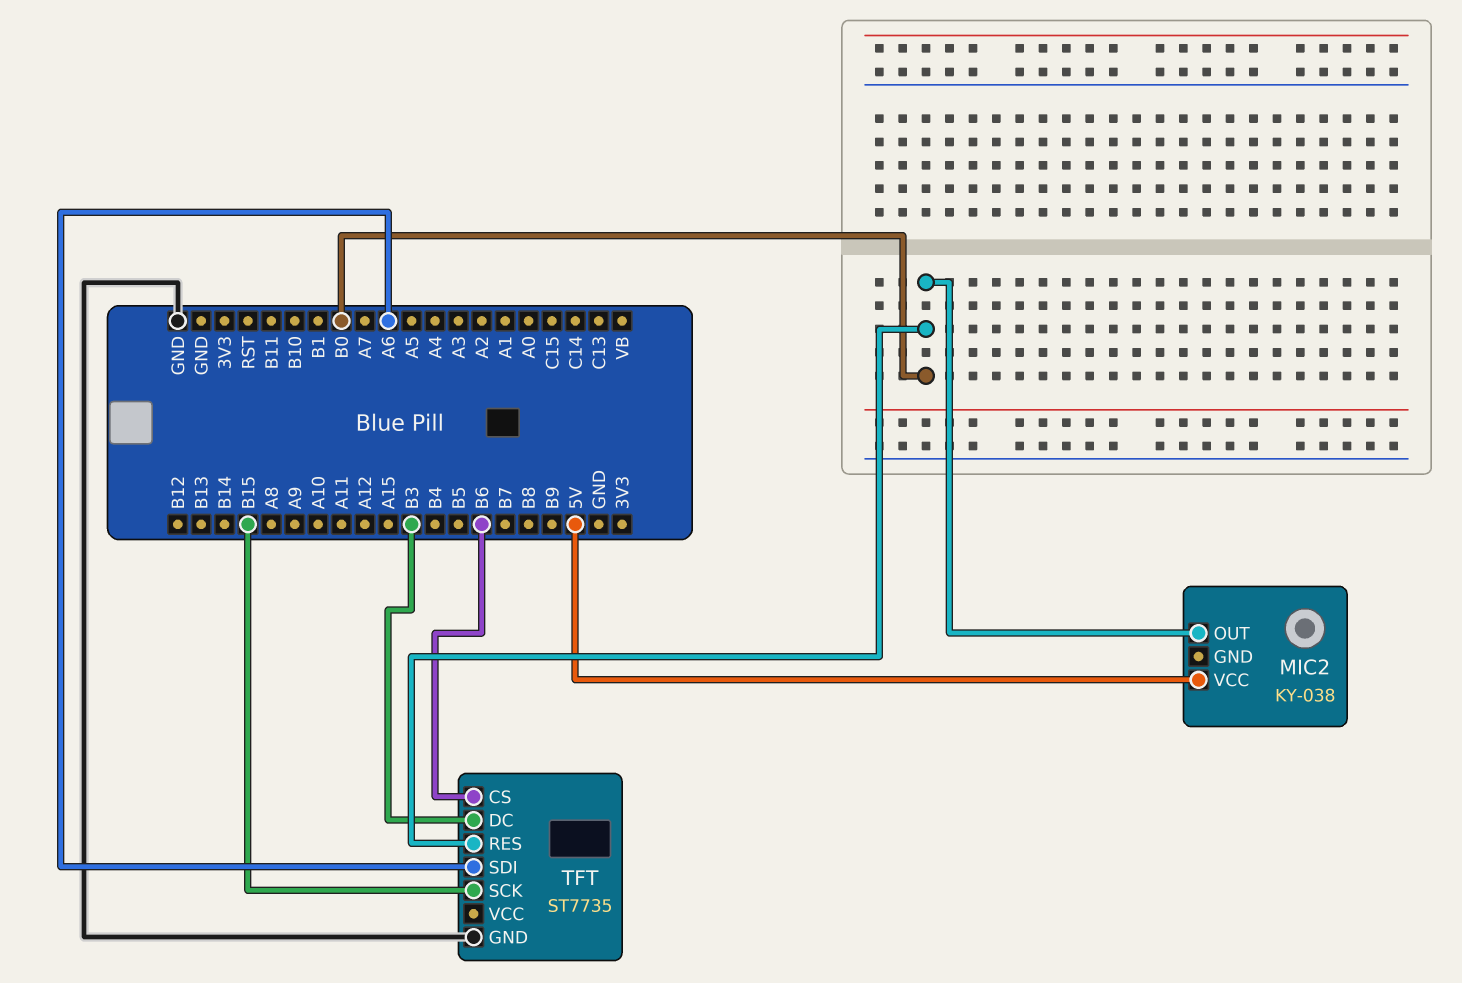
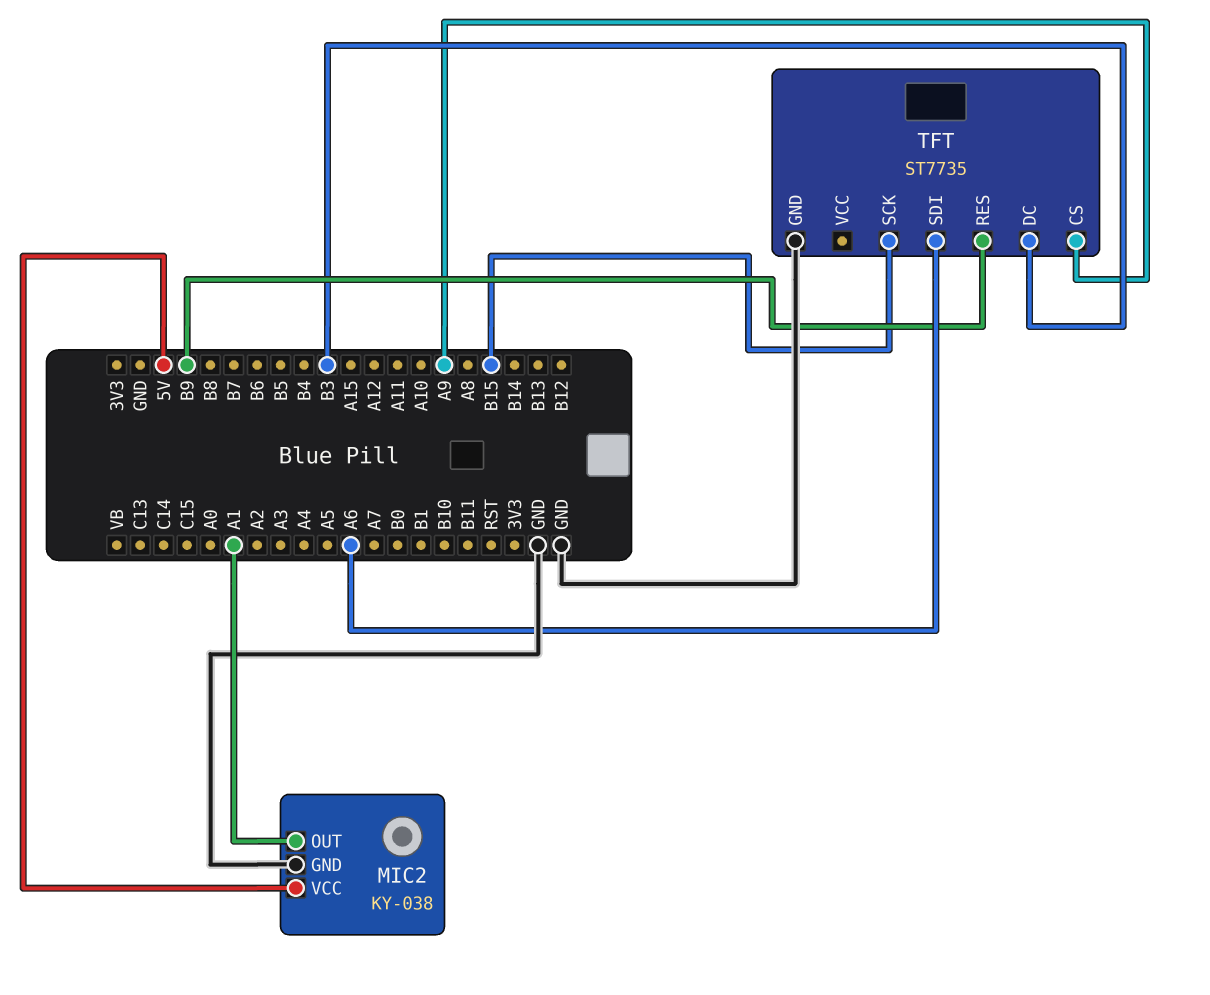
MIC2 pin GND: none -> GND
MIC2 pin OUT: B0 -> A1
TFT pin CS: B6 -> A9
TFT pin RES: B0 -> B9

